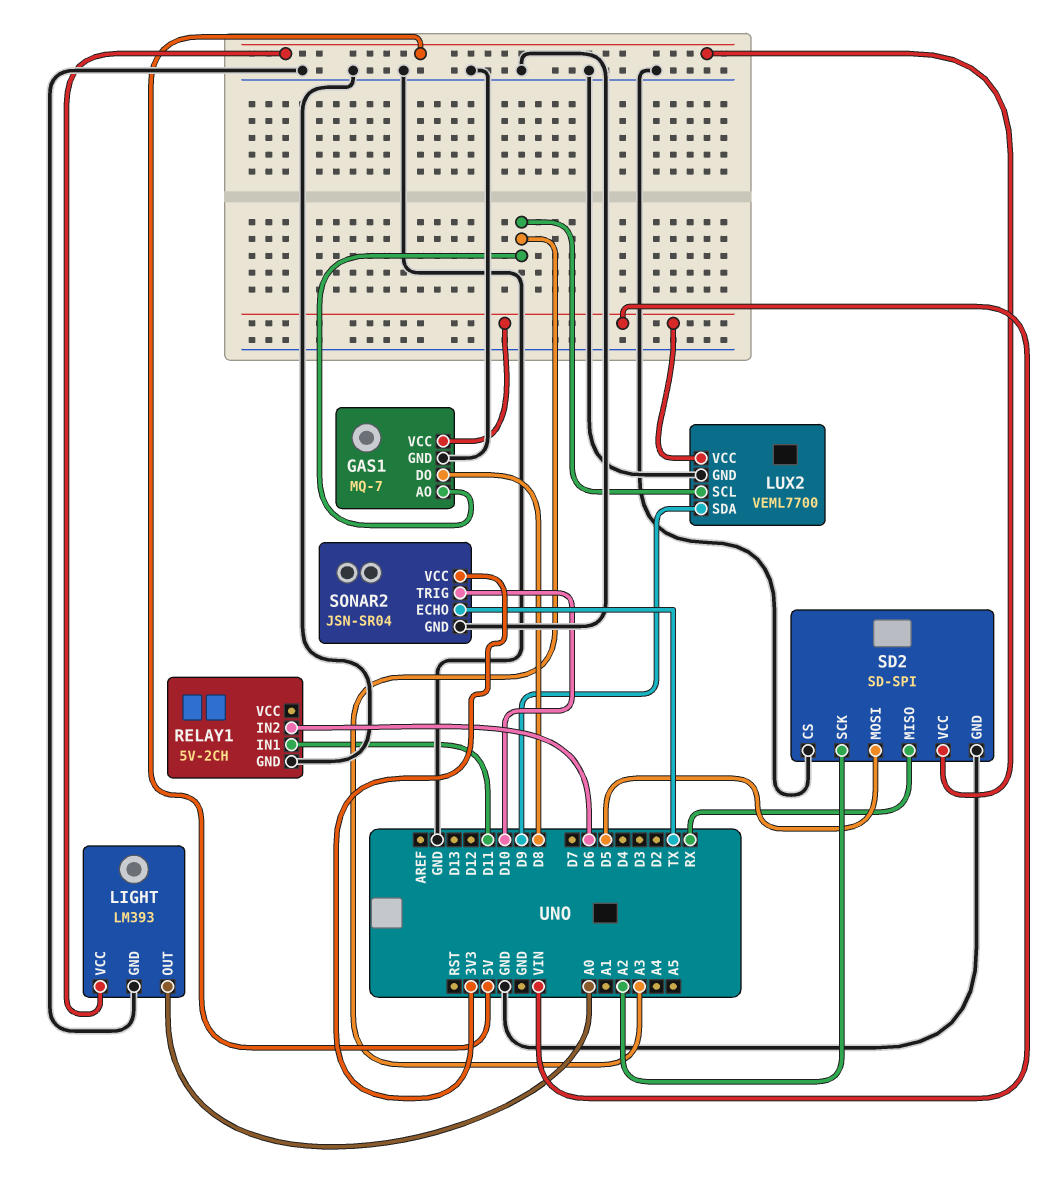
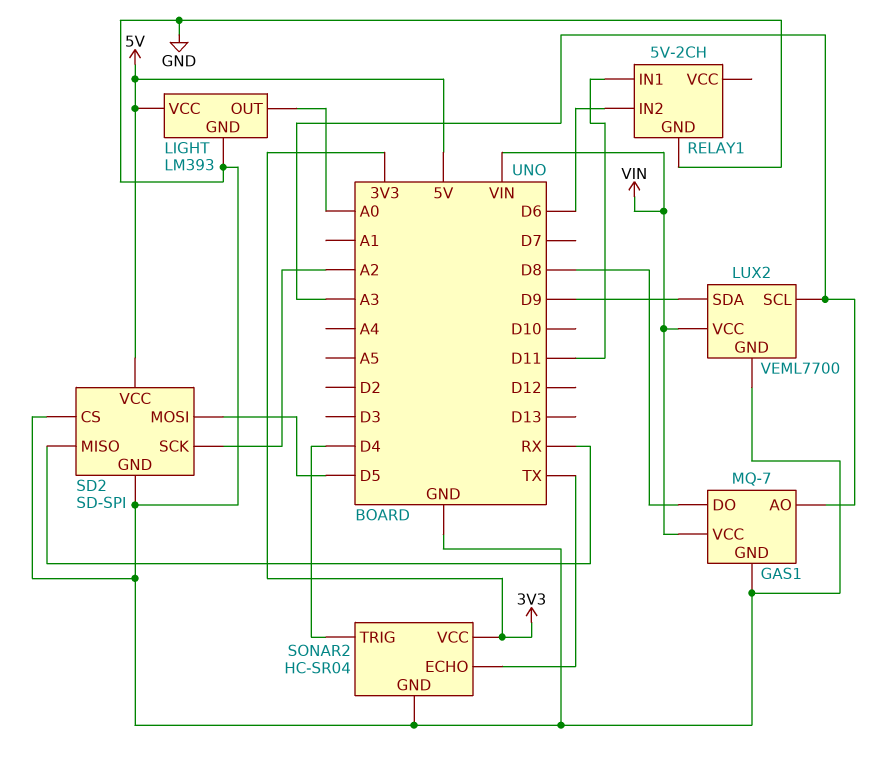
SONAR2: JSN-SR04 -> HC-SR04
SONAR2 pin TRIG: D10 -> D4

